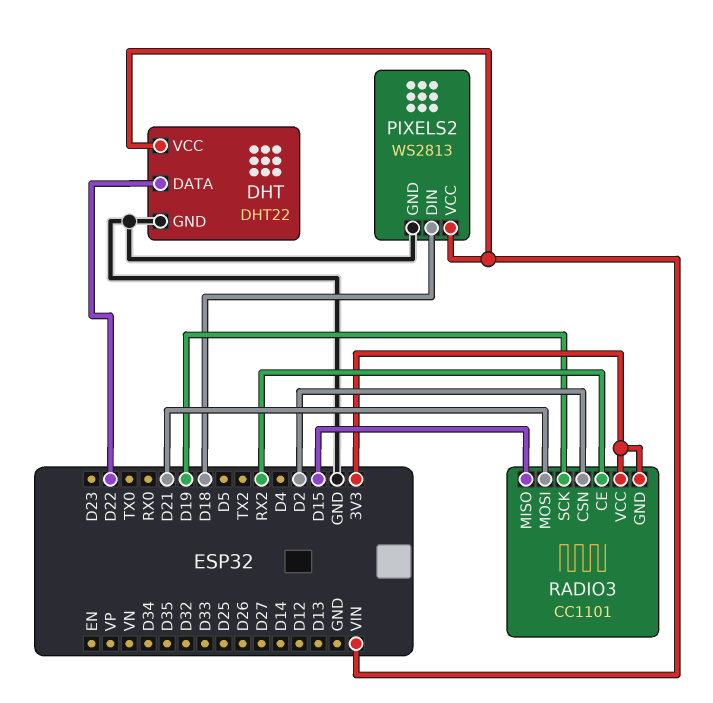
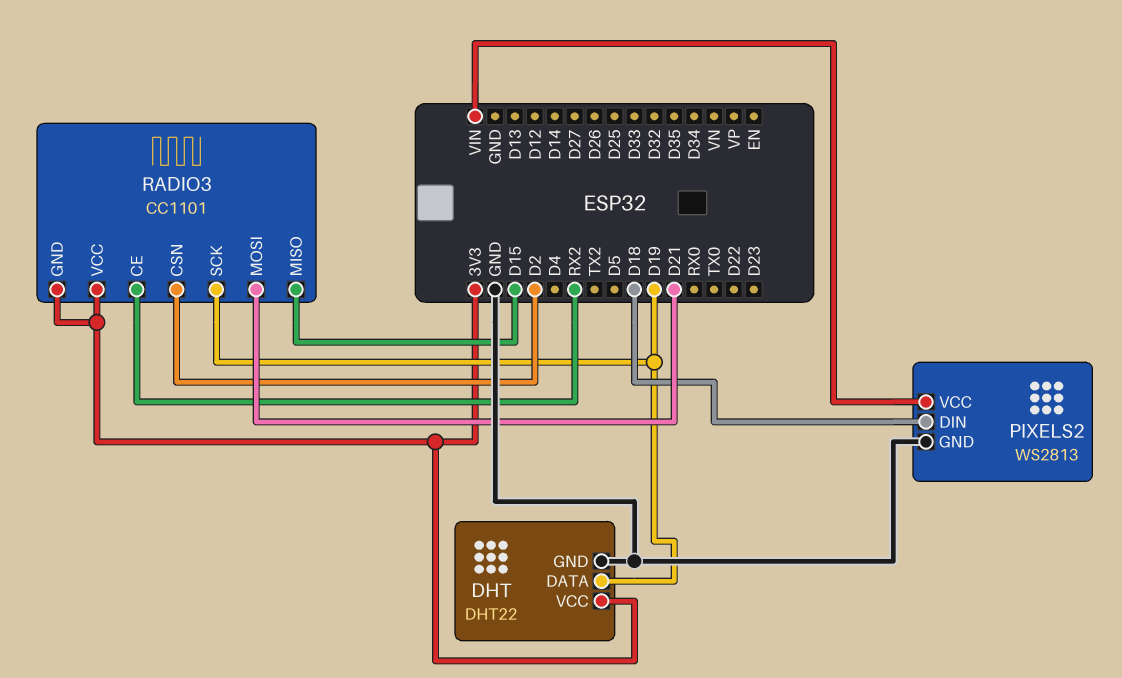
DHT pin DATA: D22 -> D19
DHT pin VCC: VIN -> 3V3

